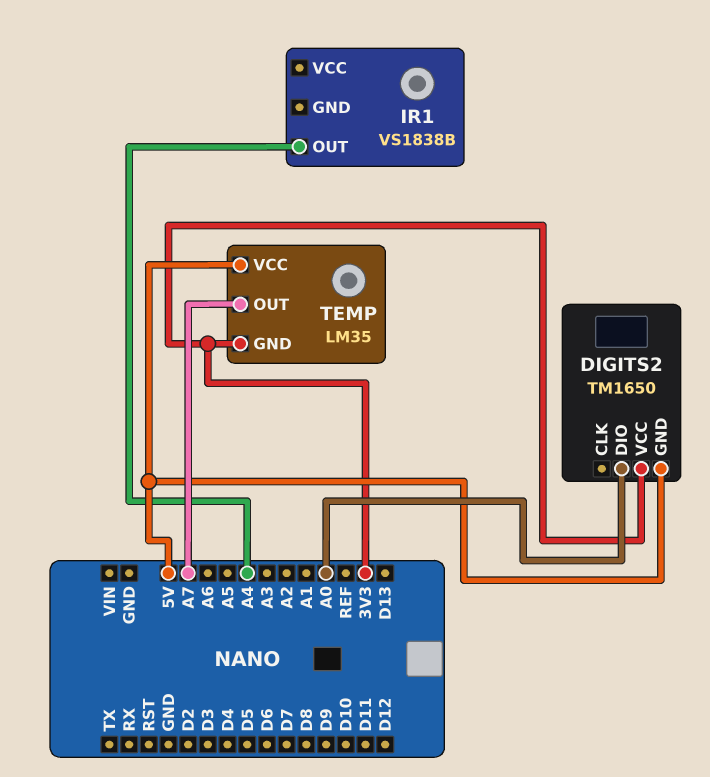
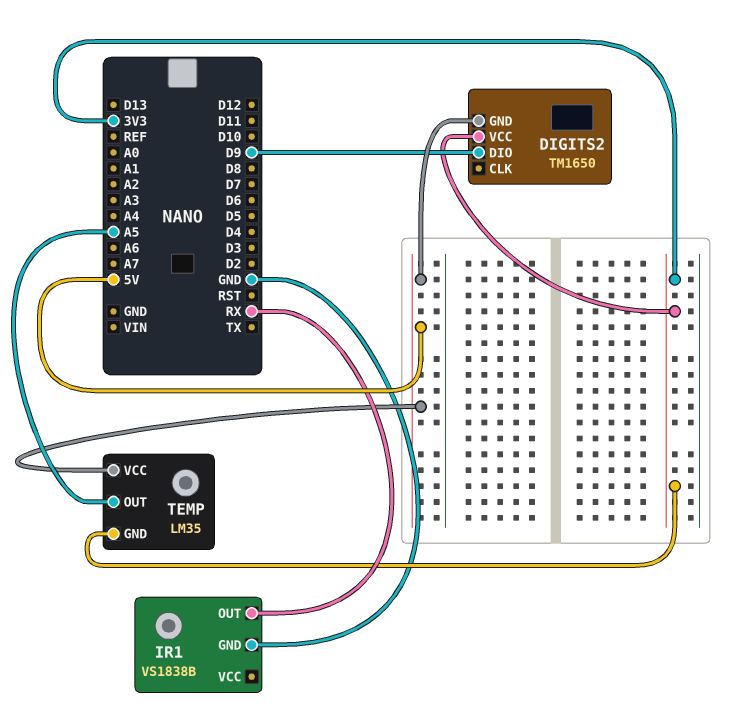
DIGITS2 pin DIO: A0 -> D9
IR1 pin GND: none -> GND
IR1 pin OUT: A4 -> RX
TEMP pin OUT: A7 -> A5

